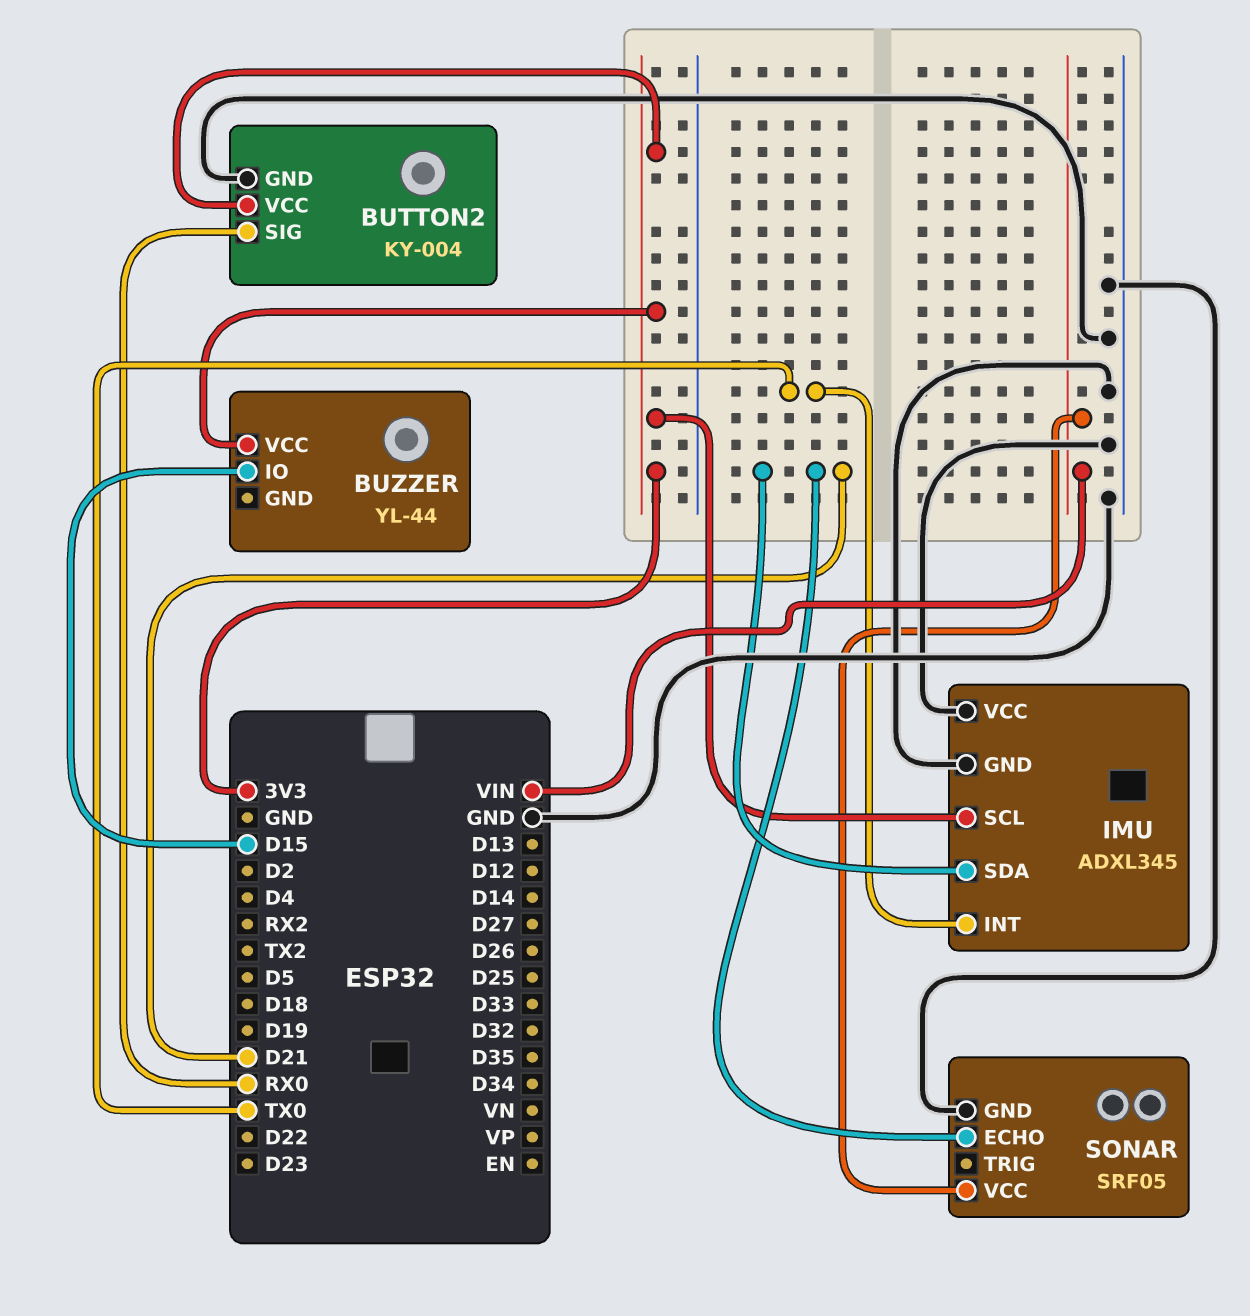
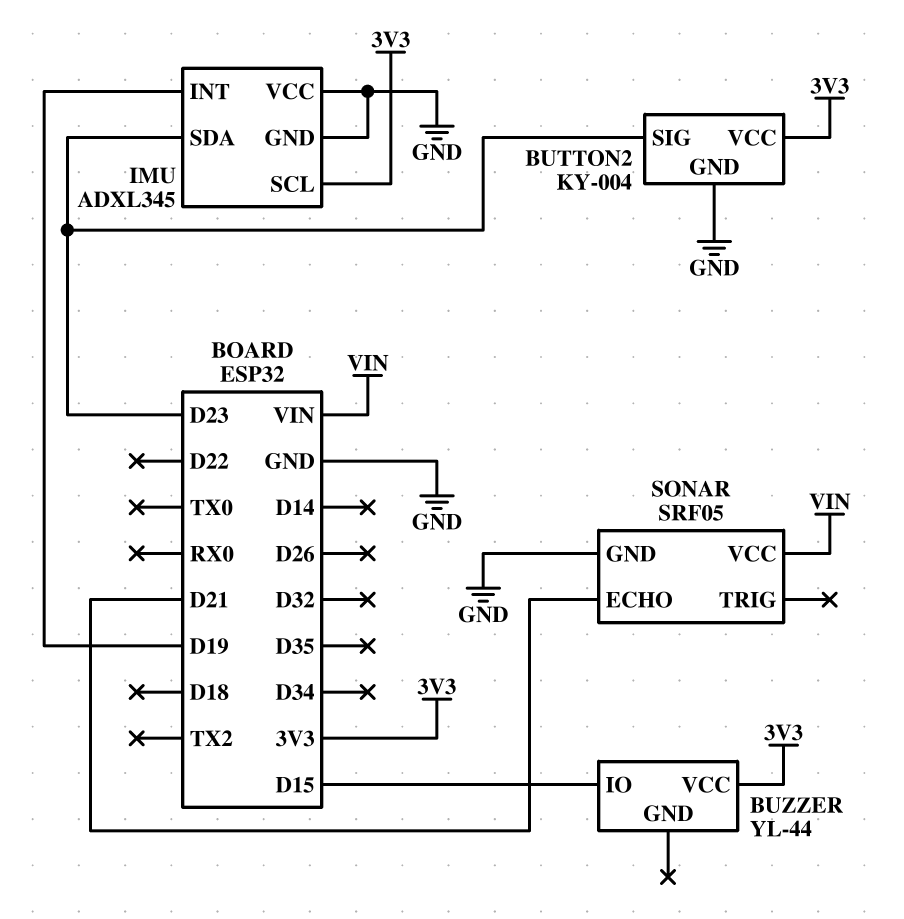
BUTTON2 pin SIG: RX0 -> D23
IMU pin INT: TX0 -> D19
IMU pin SDA: D21 -> D23

